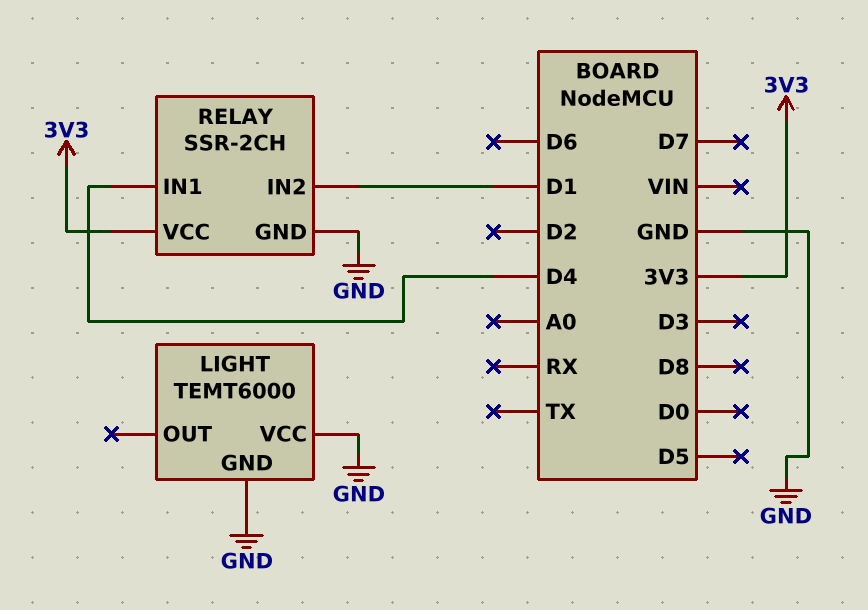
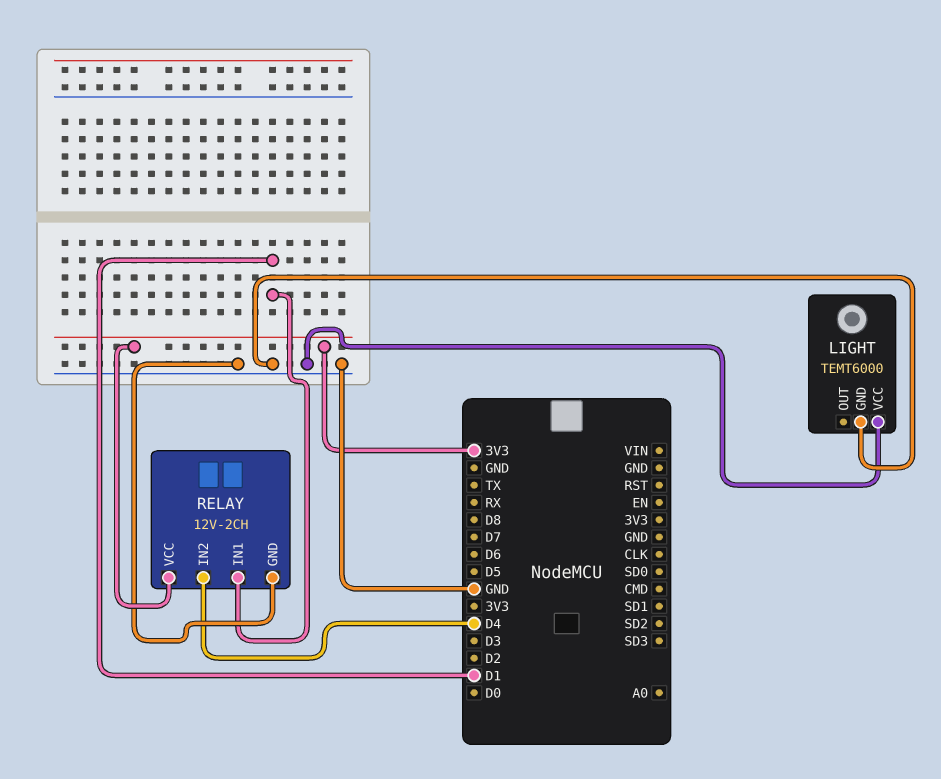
RELAY: SSR-2CH -> 12V-2CH
RELAY pin IN1: D4 -> D1
RELAY pin IN2: D1 -> D4

